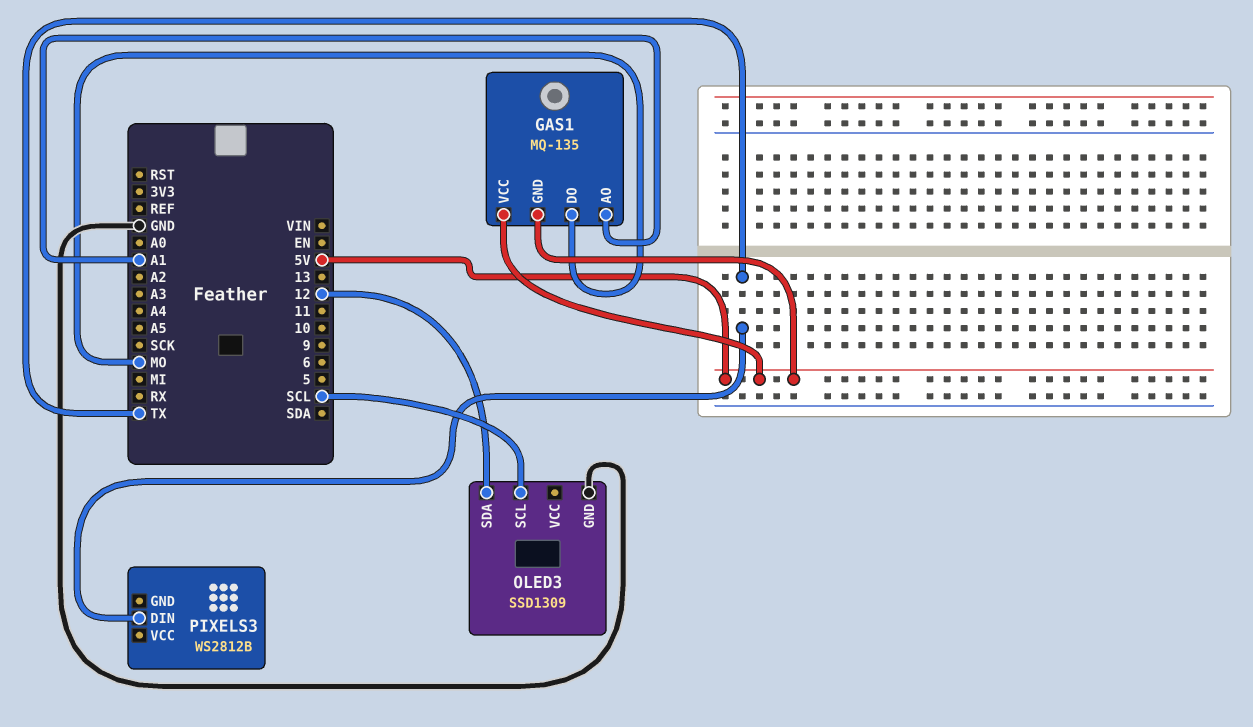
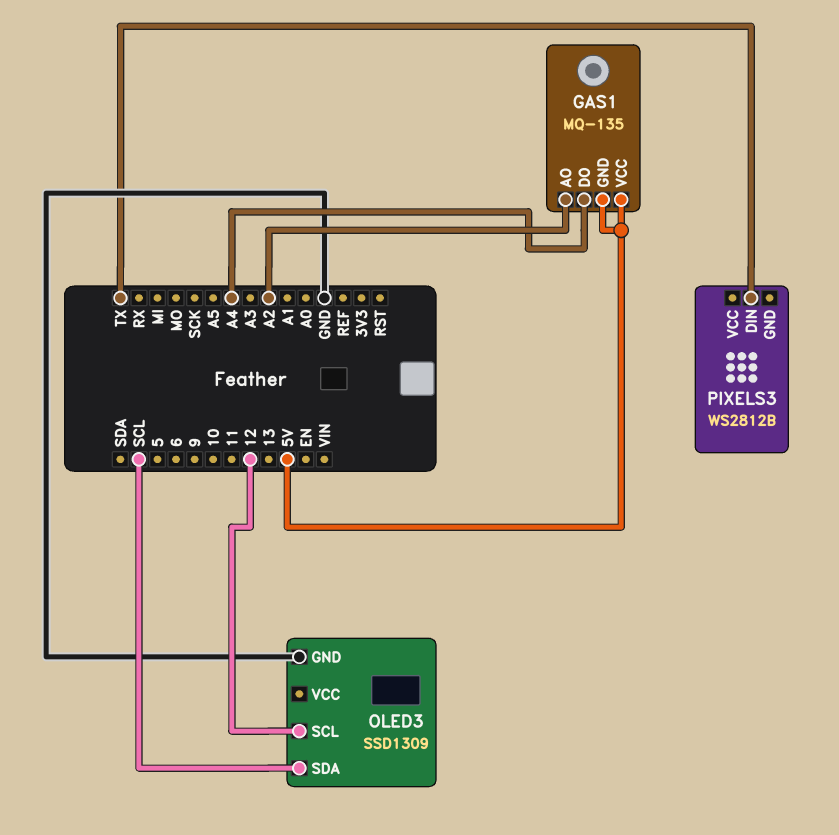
GAS1 pin AO: A1 -> A2
GAS1 pin DO: MO -> A4
OLED3 pin SCL: SCL -> 12
OLED3 pin SDA: 12 -> SCL

